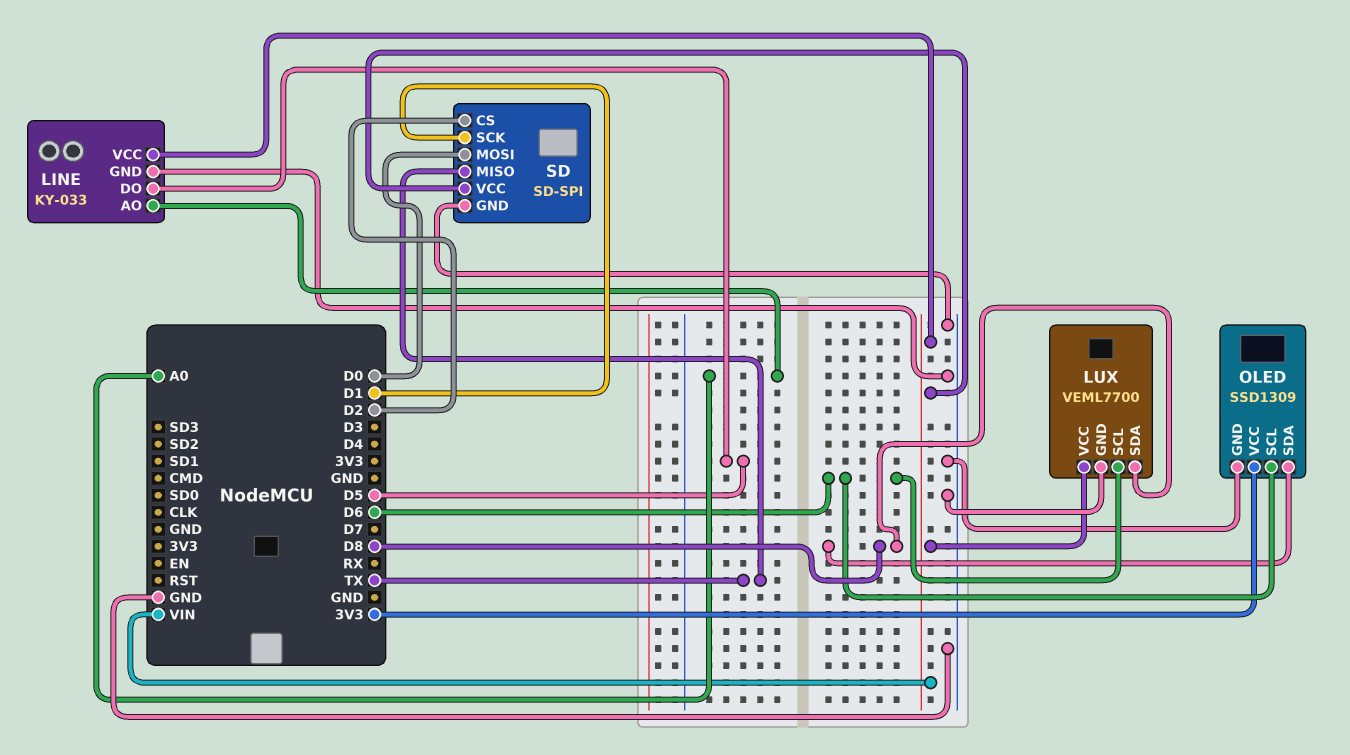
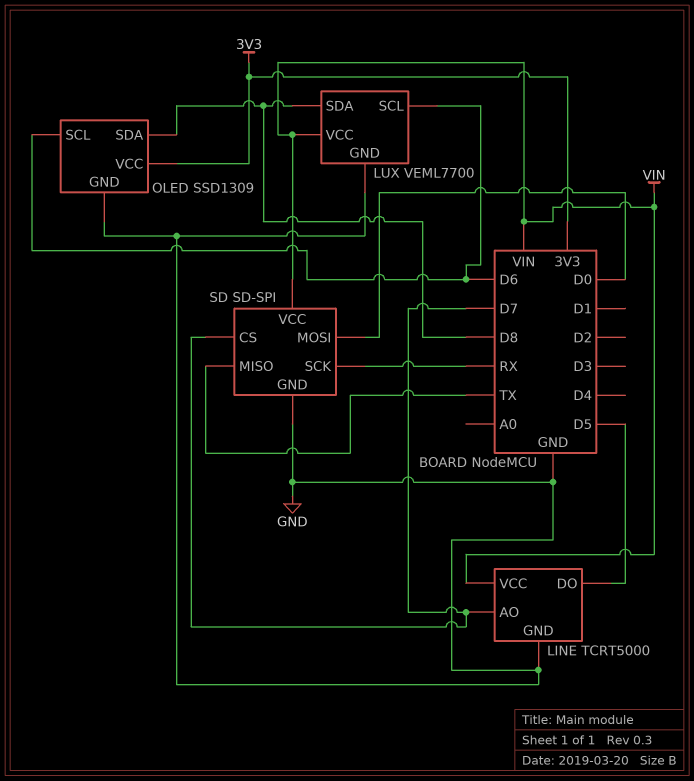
LINE: KY-033 -> TCRT5000
LINE pin AO: A0 -> D7
SD pin CS: D2 -> D7
SD pin SCK: D1 -> RX

